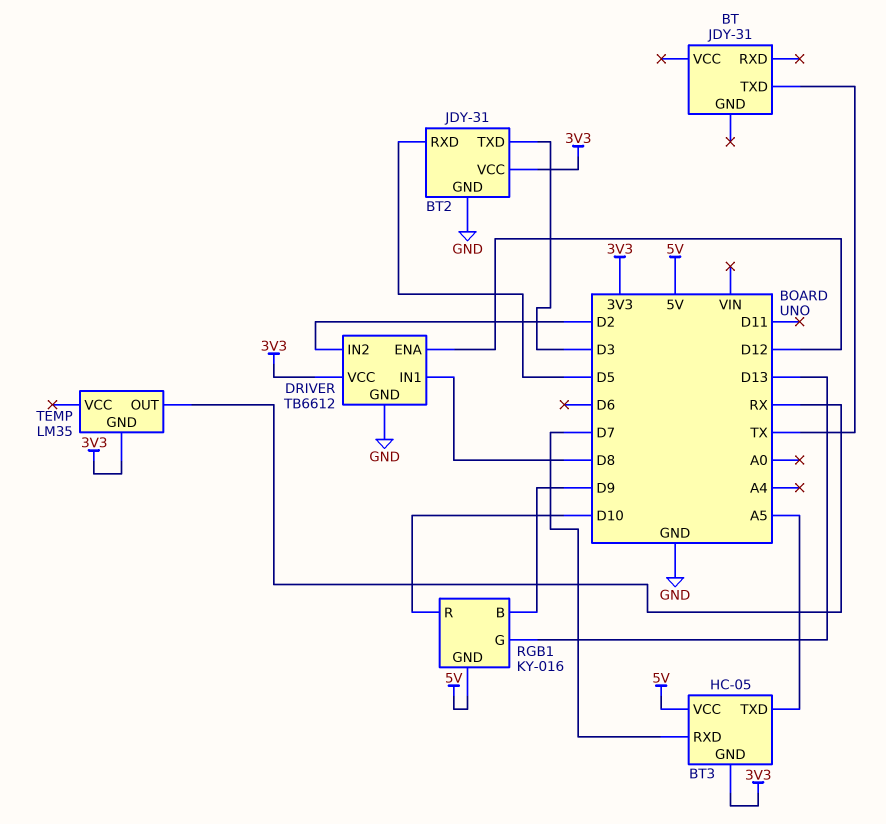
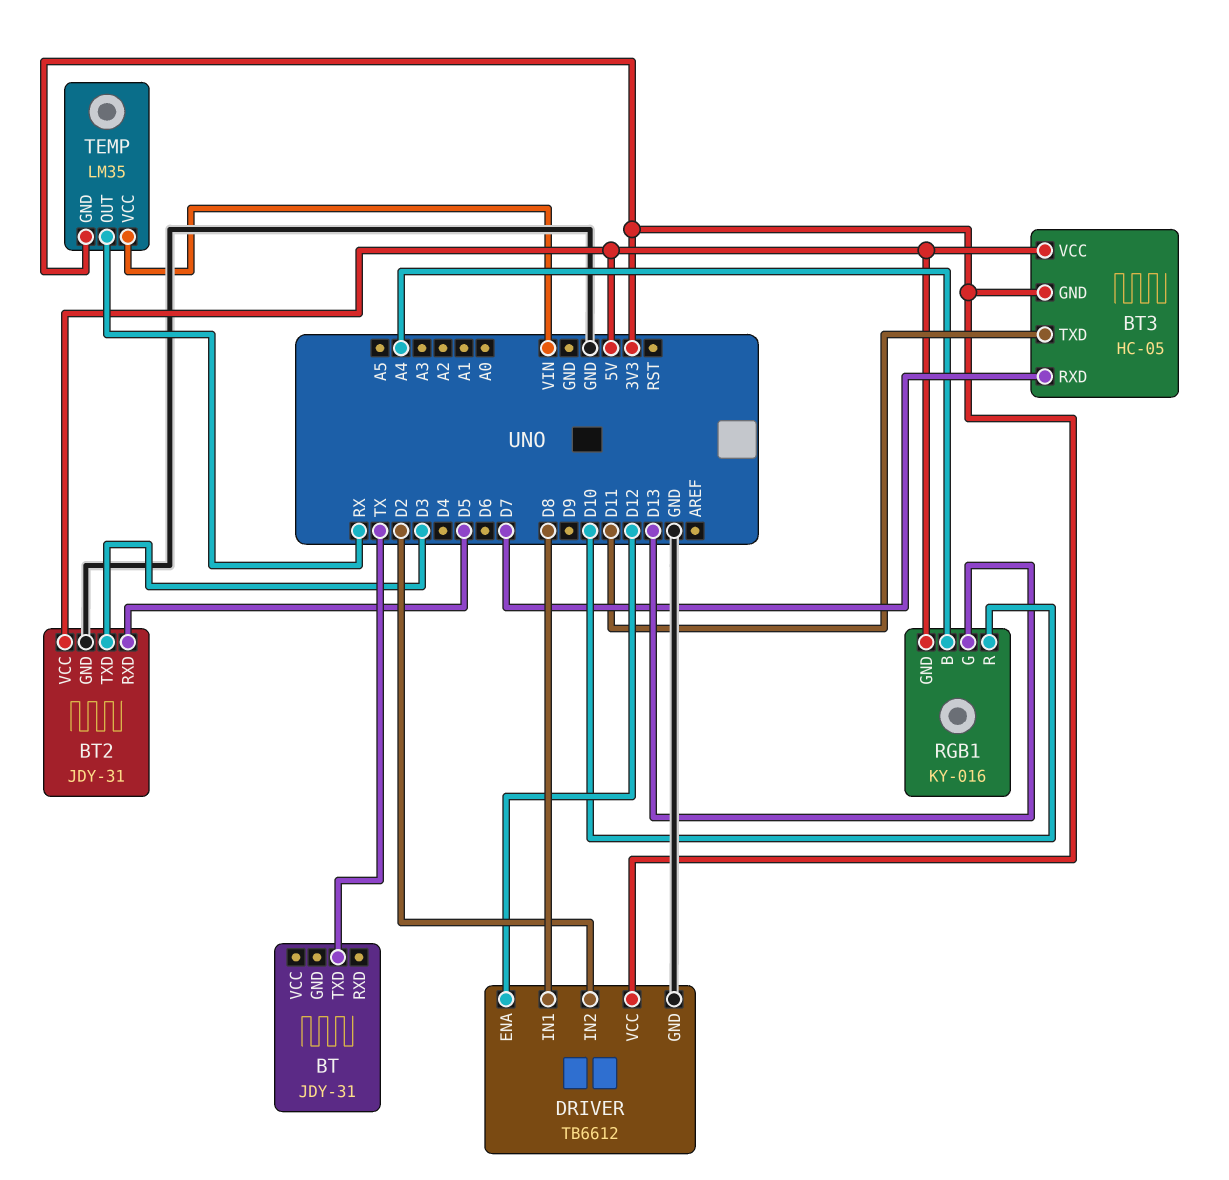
BT2 pin VCC: 3V3 -> 5V
BT3 pin TXD: A5 -> D11
RGB1 pin B: D9 -> A4
TEMP pin VCC: none -> VIN

